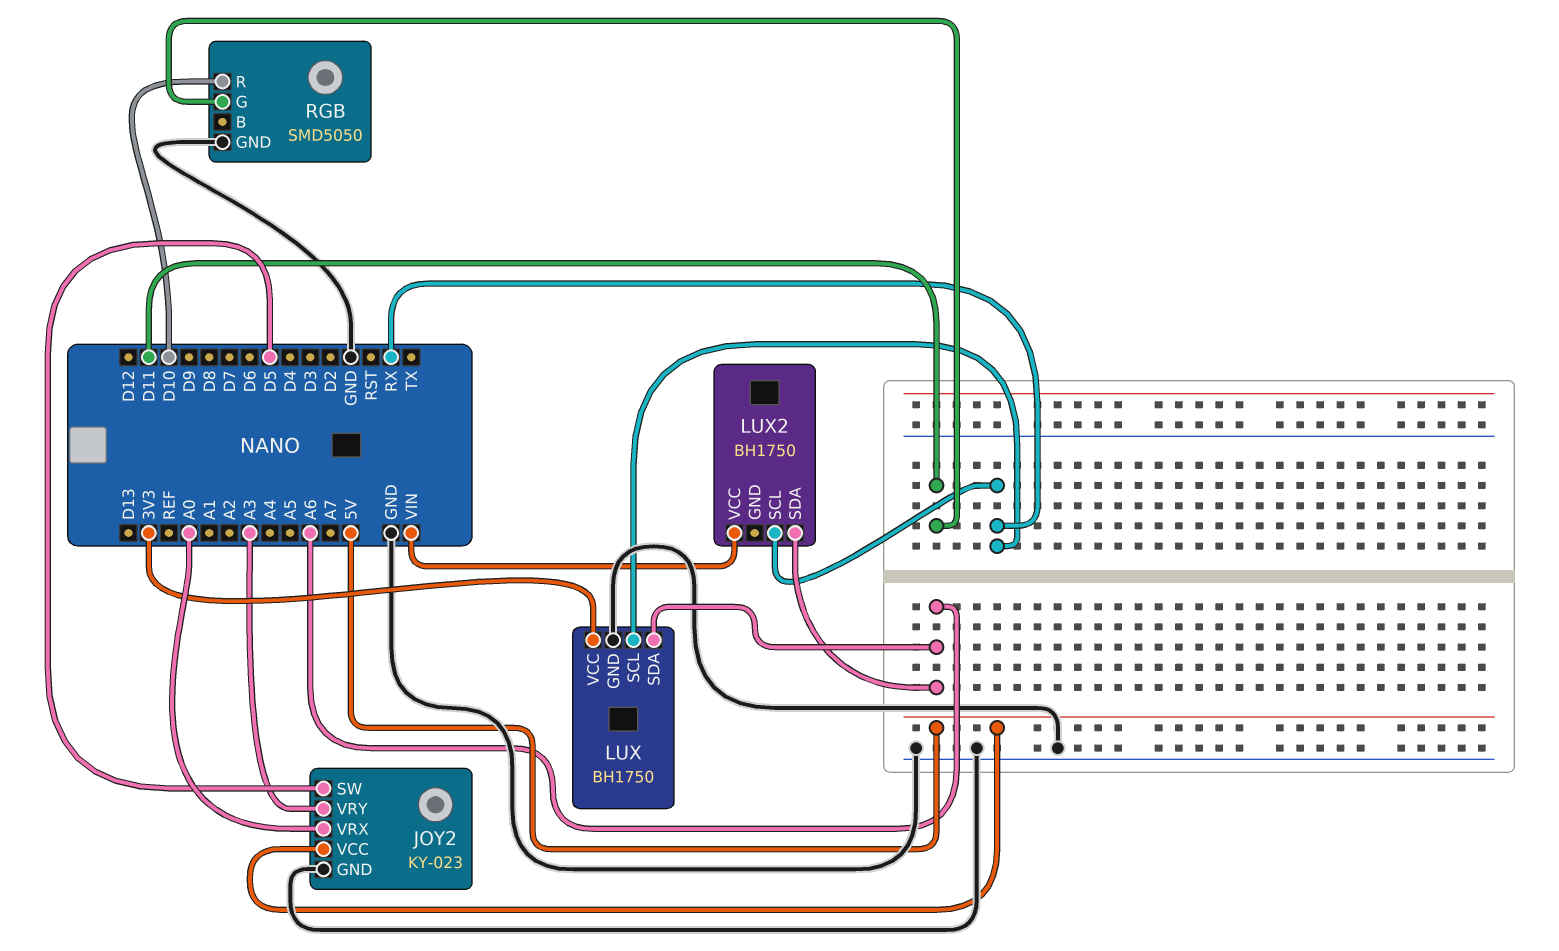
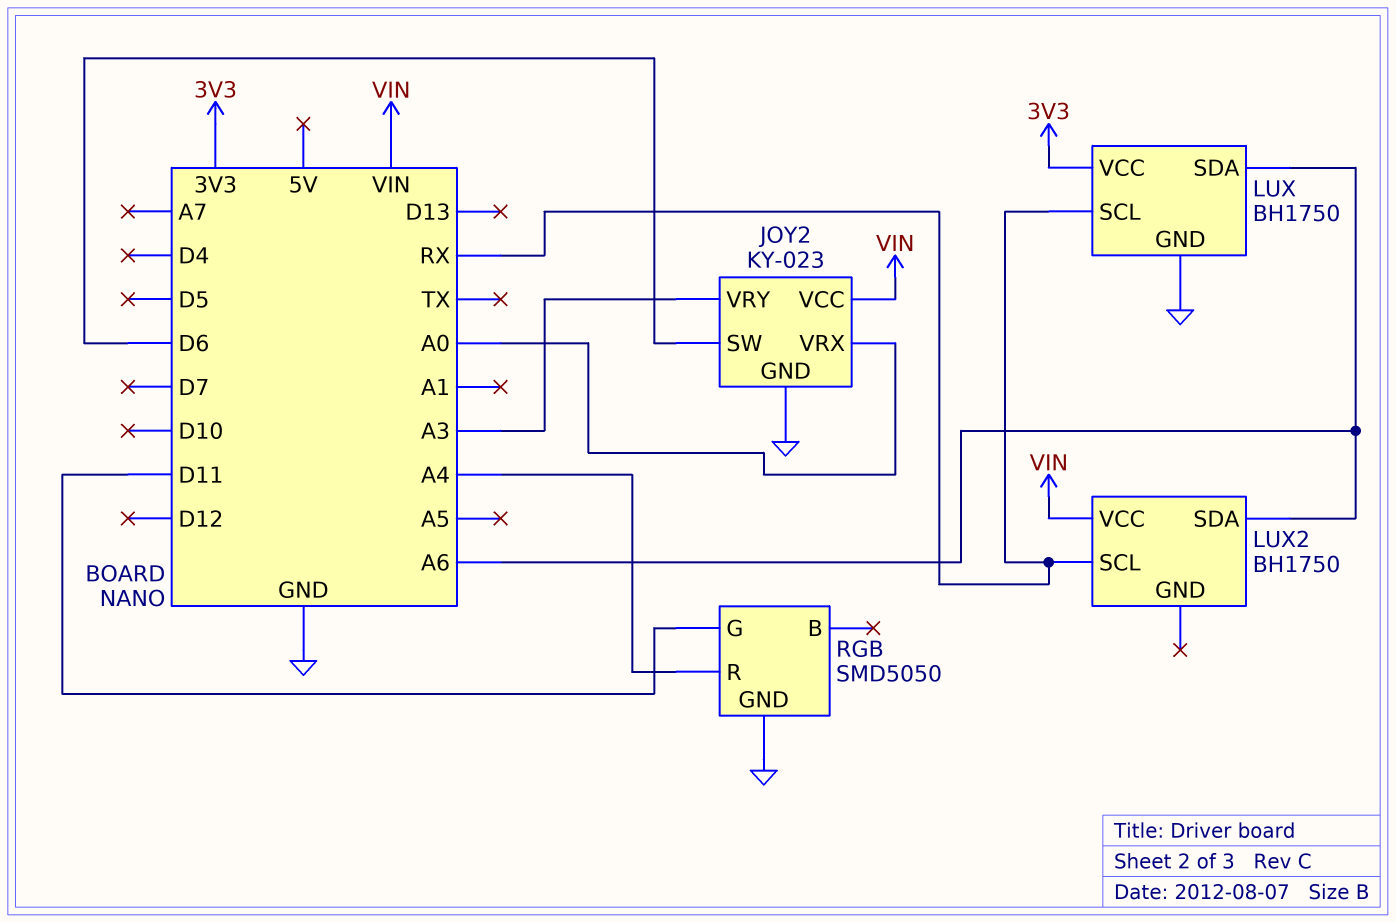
JOY2 pin SW: D5 -> D6
JOY2 pin VCC: 5V -> VIN
RGB pin R: D10 -> A4

